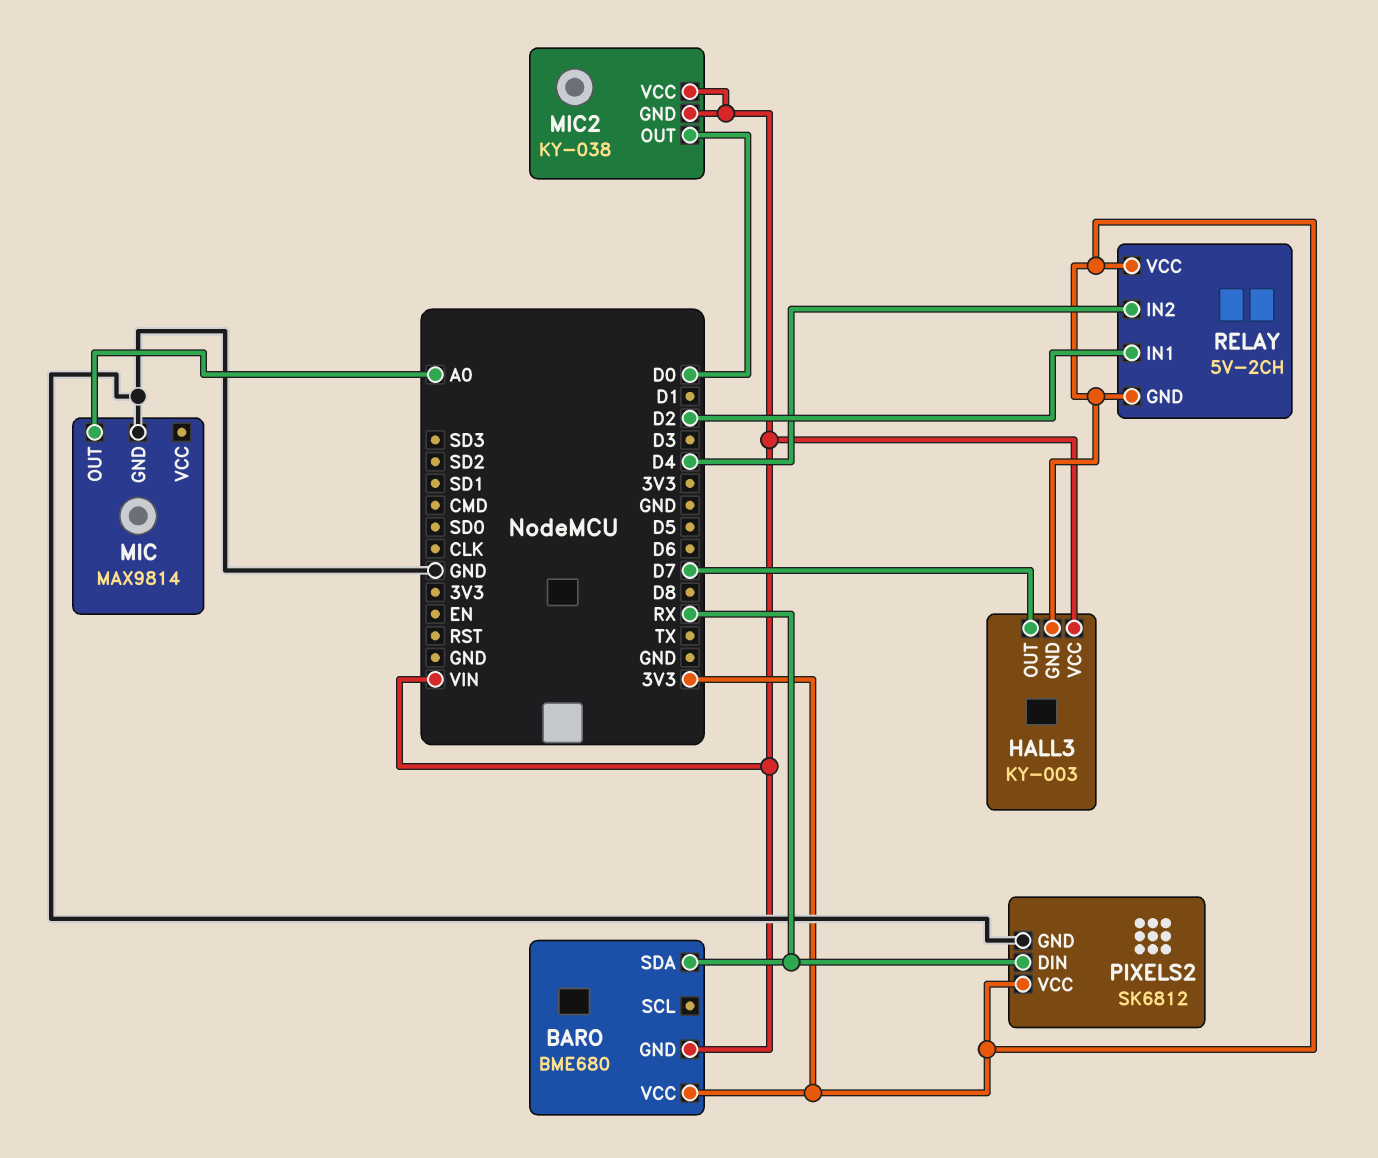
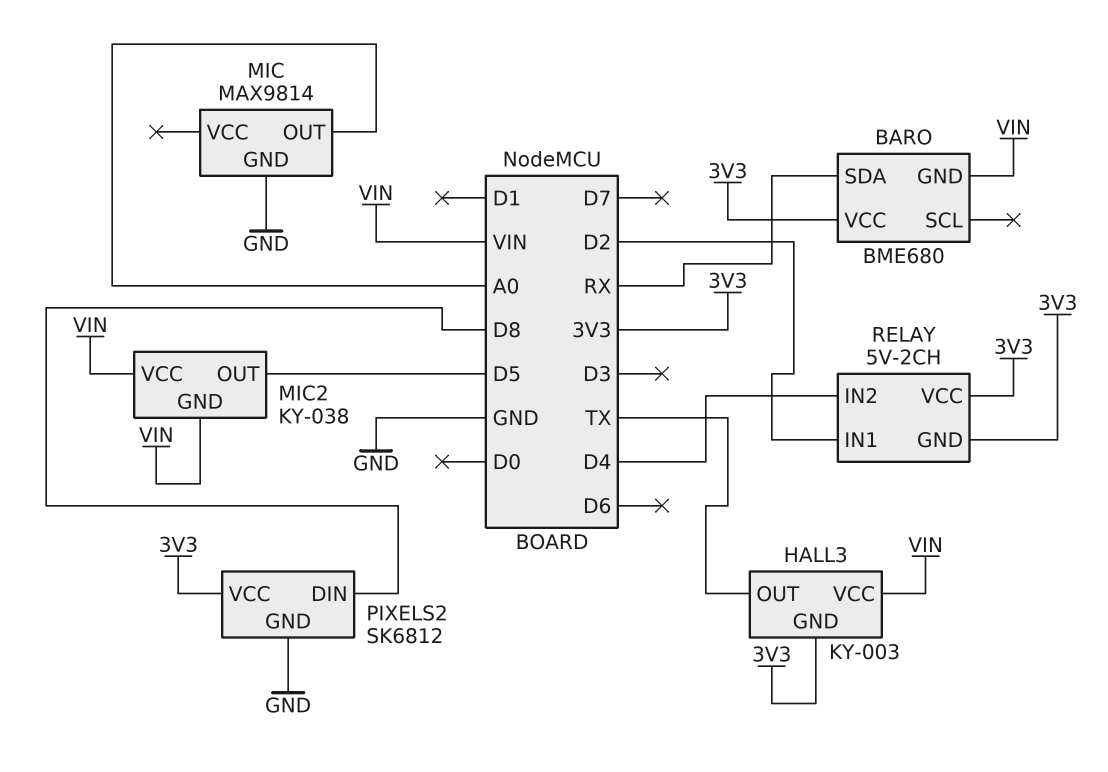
HALL3 pin OUT: D7 -> TX
MIC2 pin OUT: D0 -> D5
PIXELS2 pin DIN: RX -> D8

